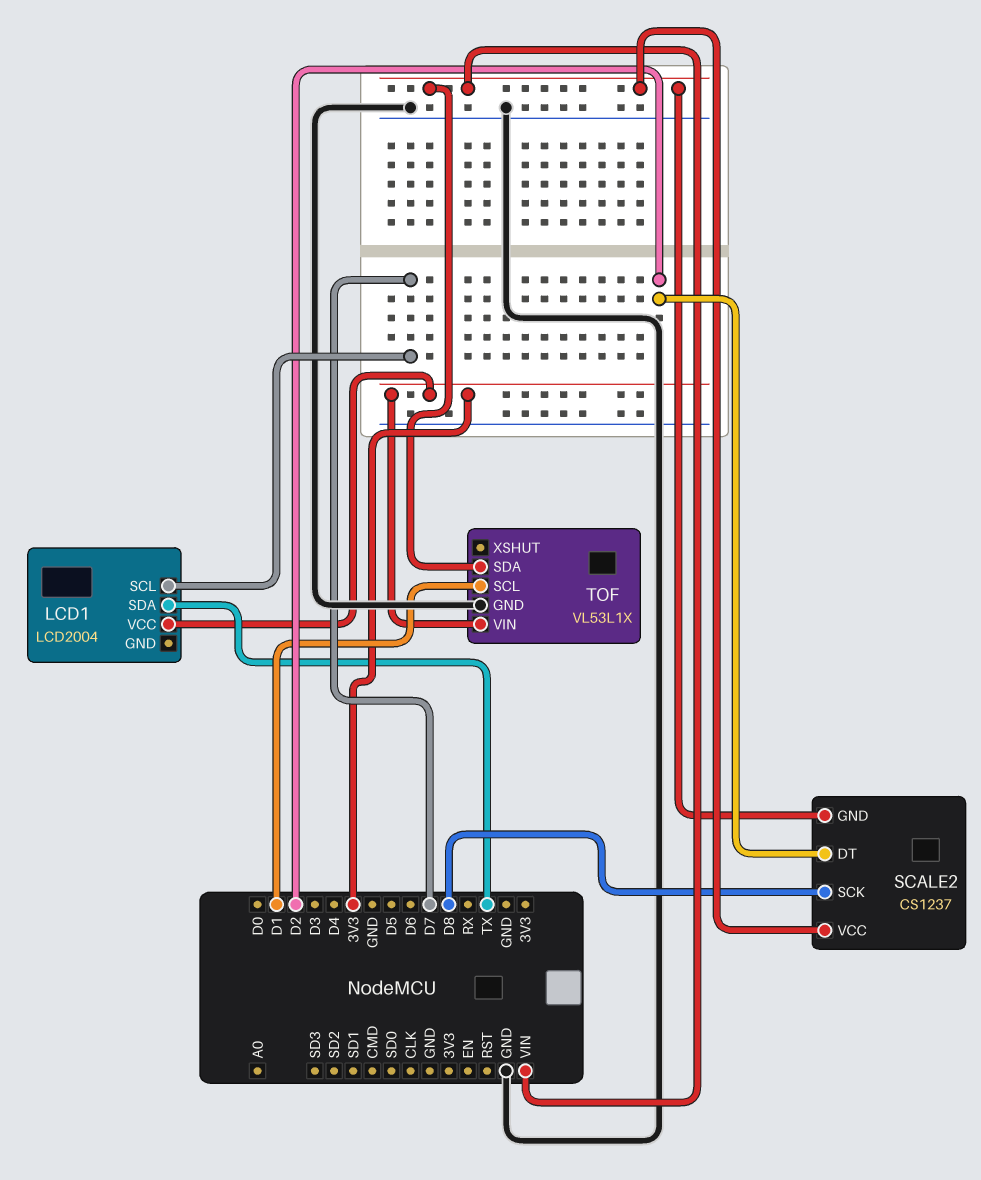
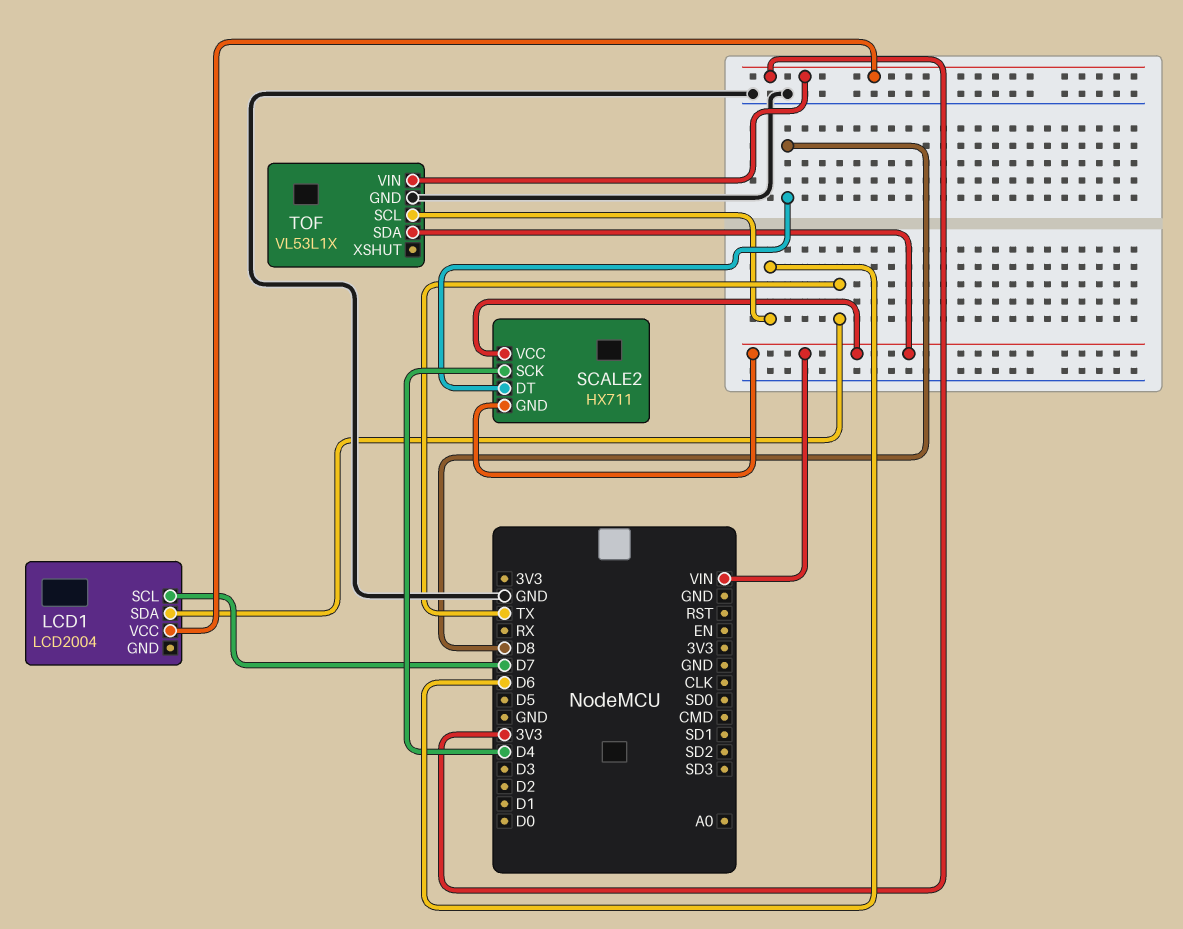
SCALE2: CS1237 -> HX711
SCALE2 pin DT: D2 -> D8
SCALE2 pin SCK: D8 -> D4
TOF pin SCL: D1 -> D6

